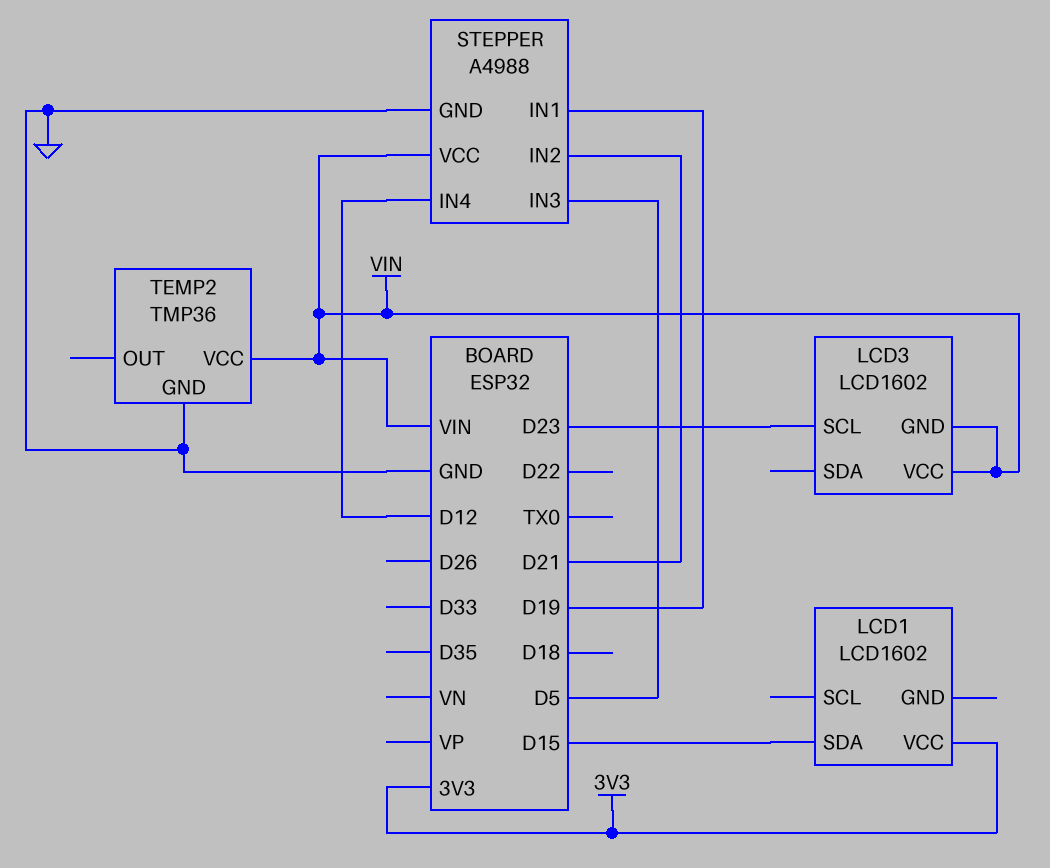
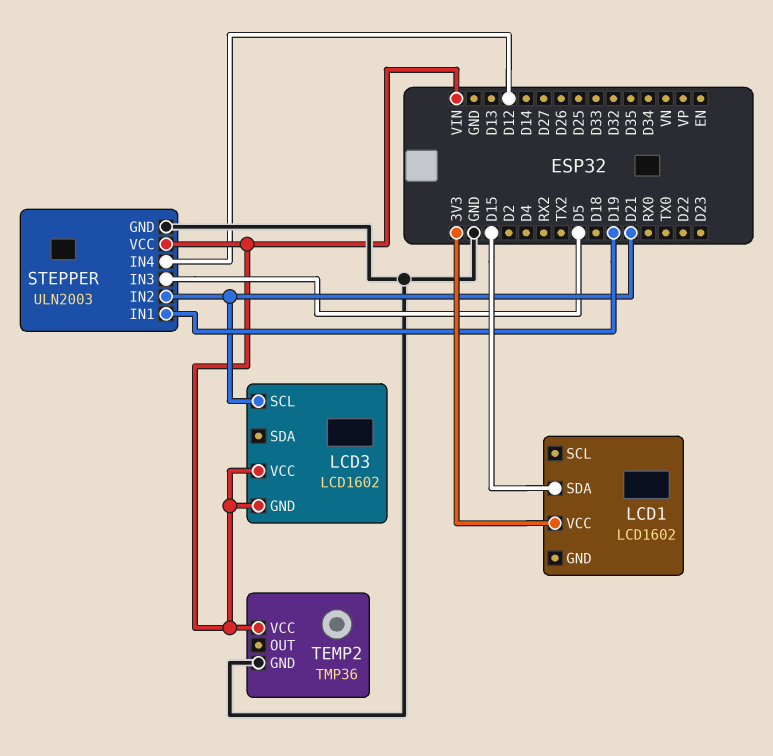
LCD3 pin SCL: D23 -> D21
STEPPER: A4988 -> ULN2003

